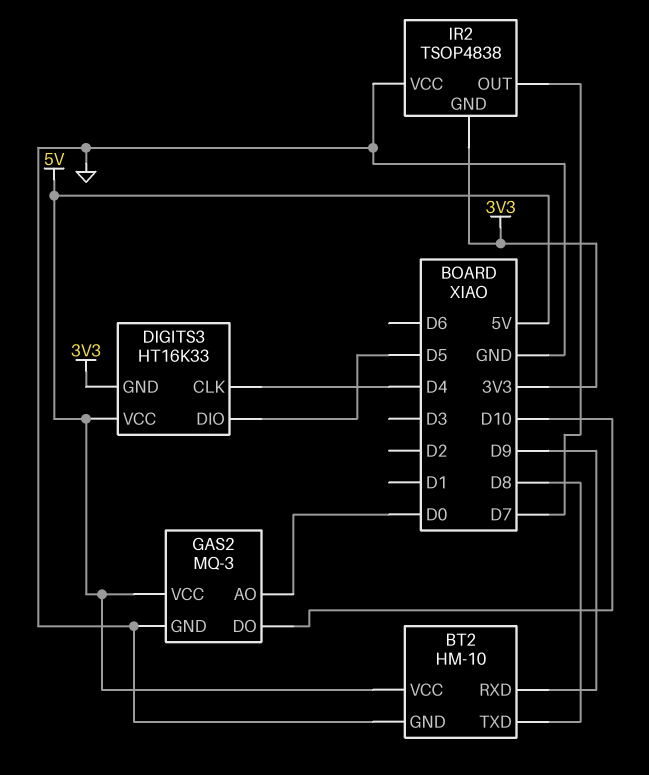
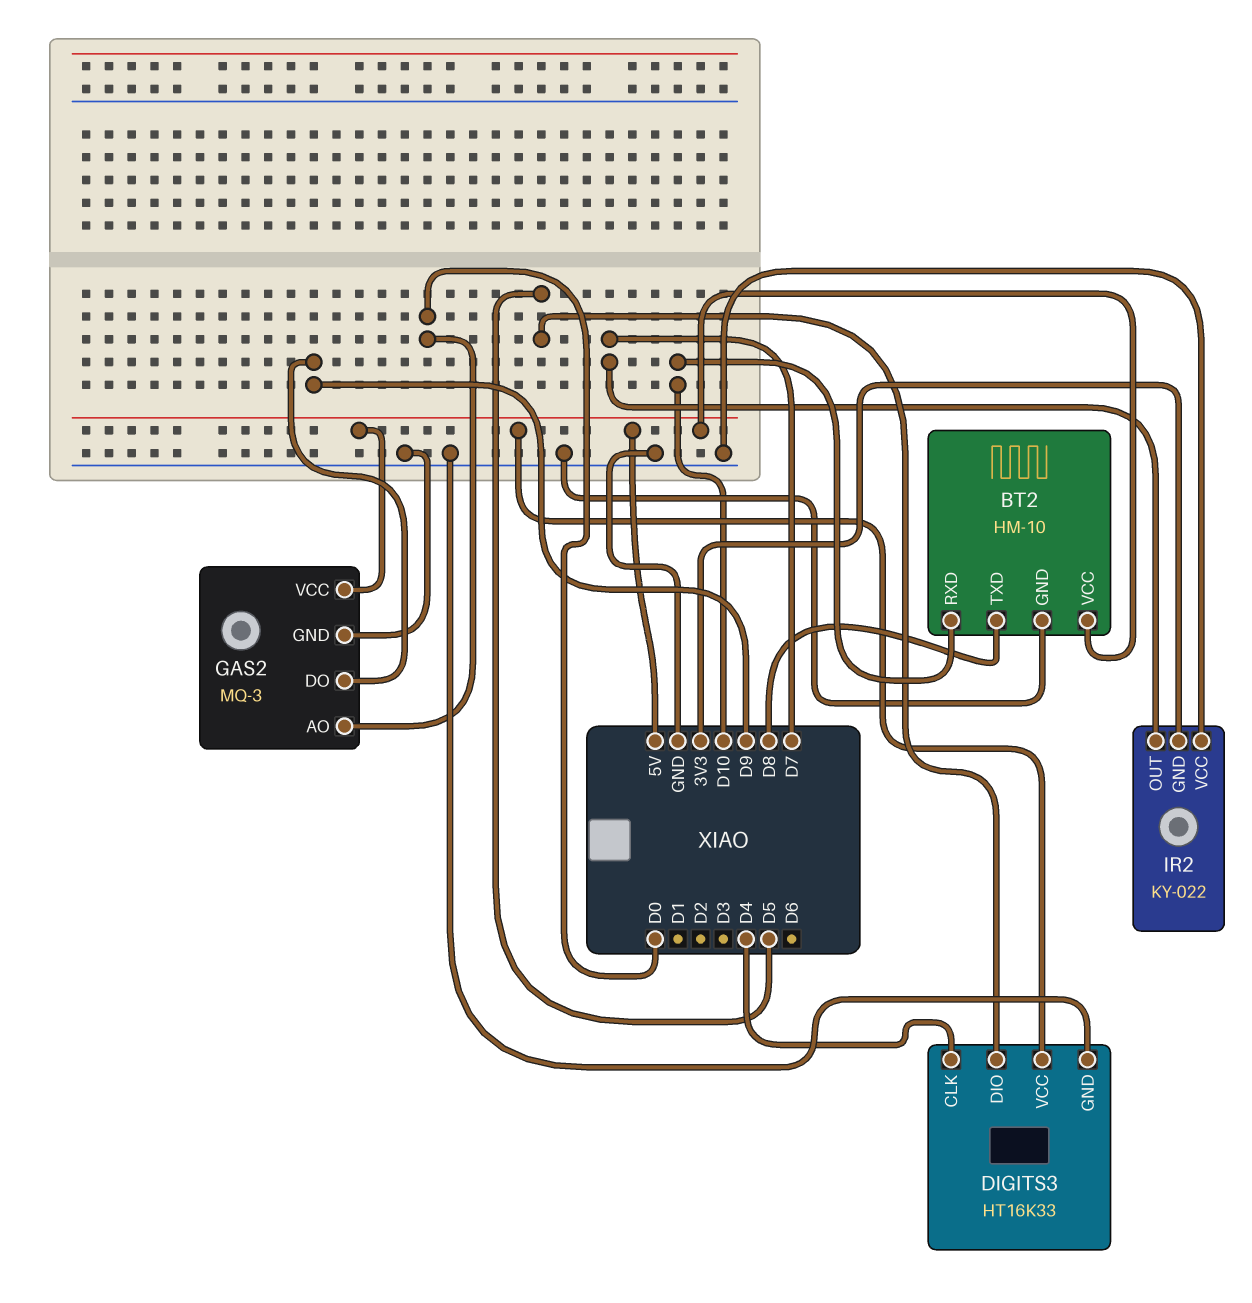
BT2 pin RXD: D9 -> D10
DIGITS3 pin GND: 3V3 -> GND
GAS2 pin DO: D10 -> D9
IR2: TSOP4838 -> KY-022

